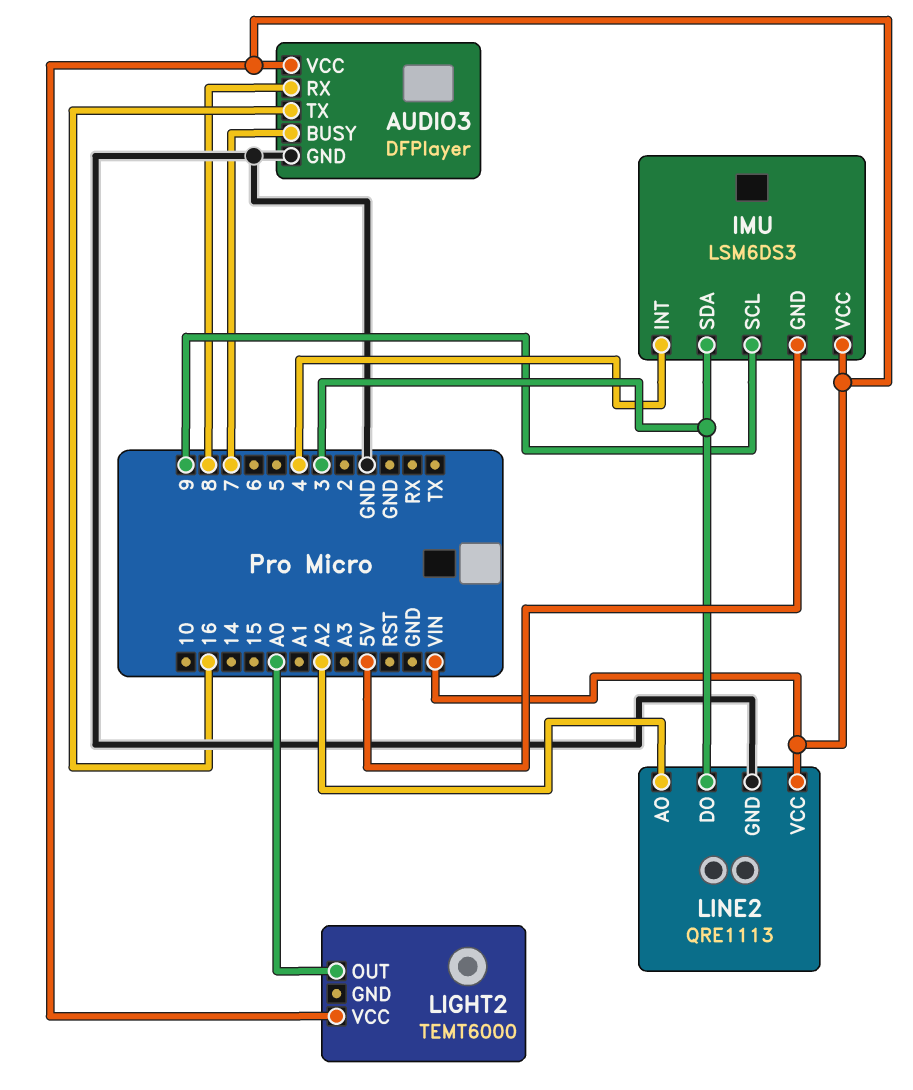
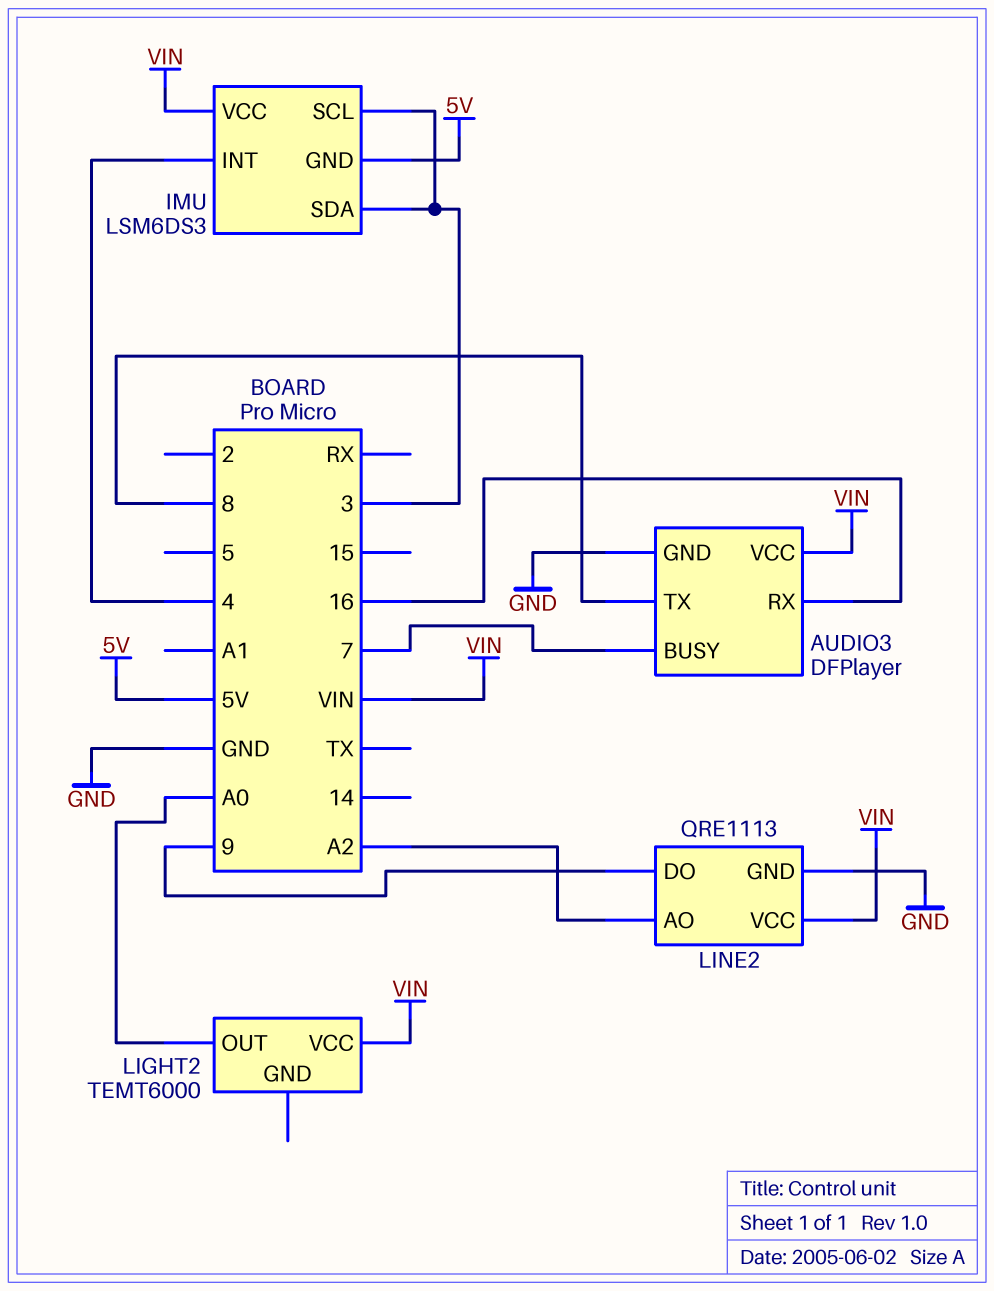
AUDIO3 pin RX: 8 -> 16
AUDIO3 pin TX: 16 -> 8
IMU pin SCL: 9 -> 3
LINE2 pin DO: 3 -> 9

